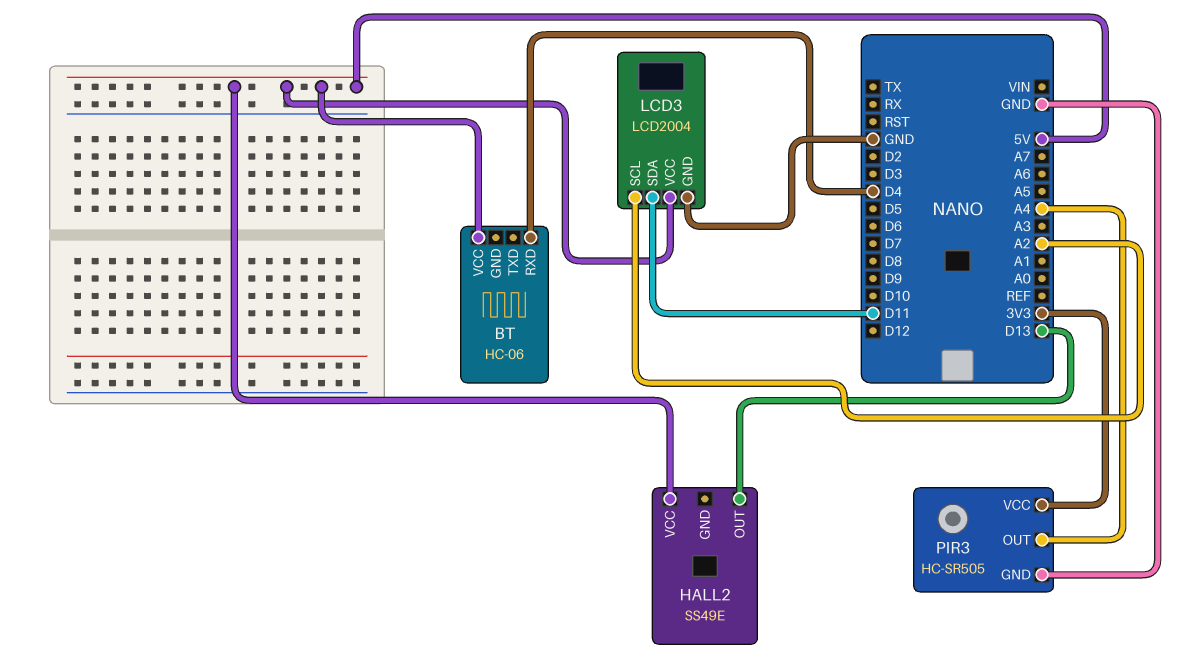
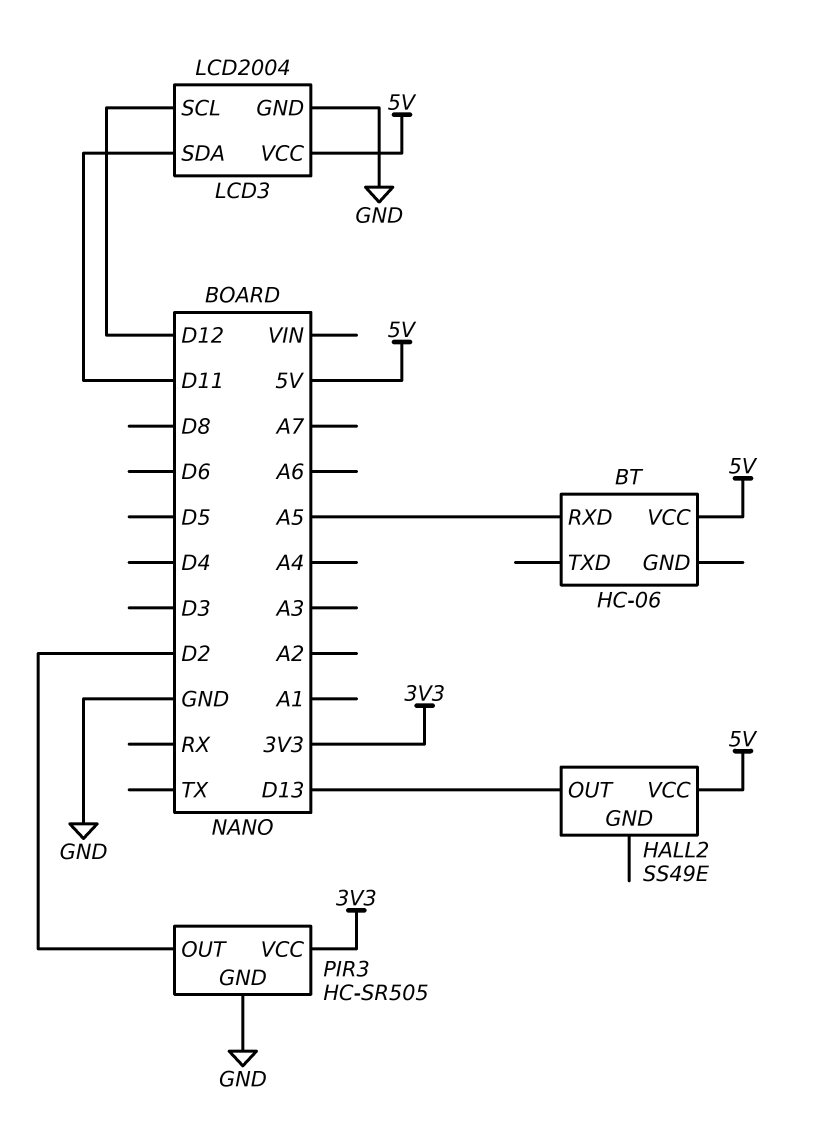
BT pin RXD: D4 -> A5
LCD3 pin SCL: A2 -> D12
PIR3 pin OUT: A4 -> D2

